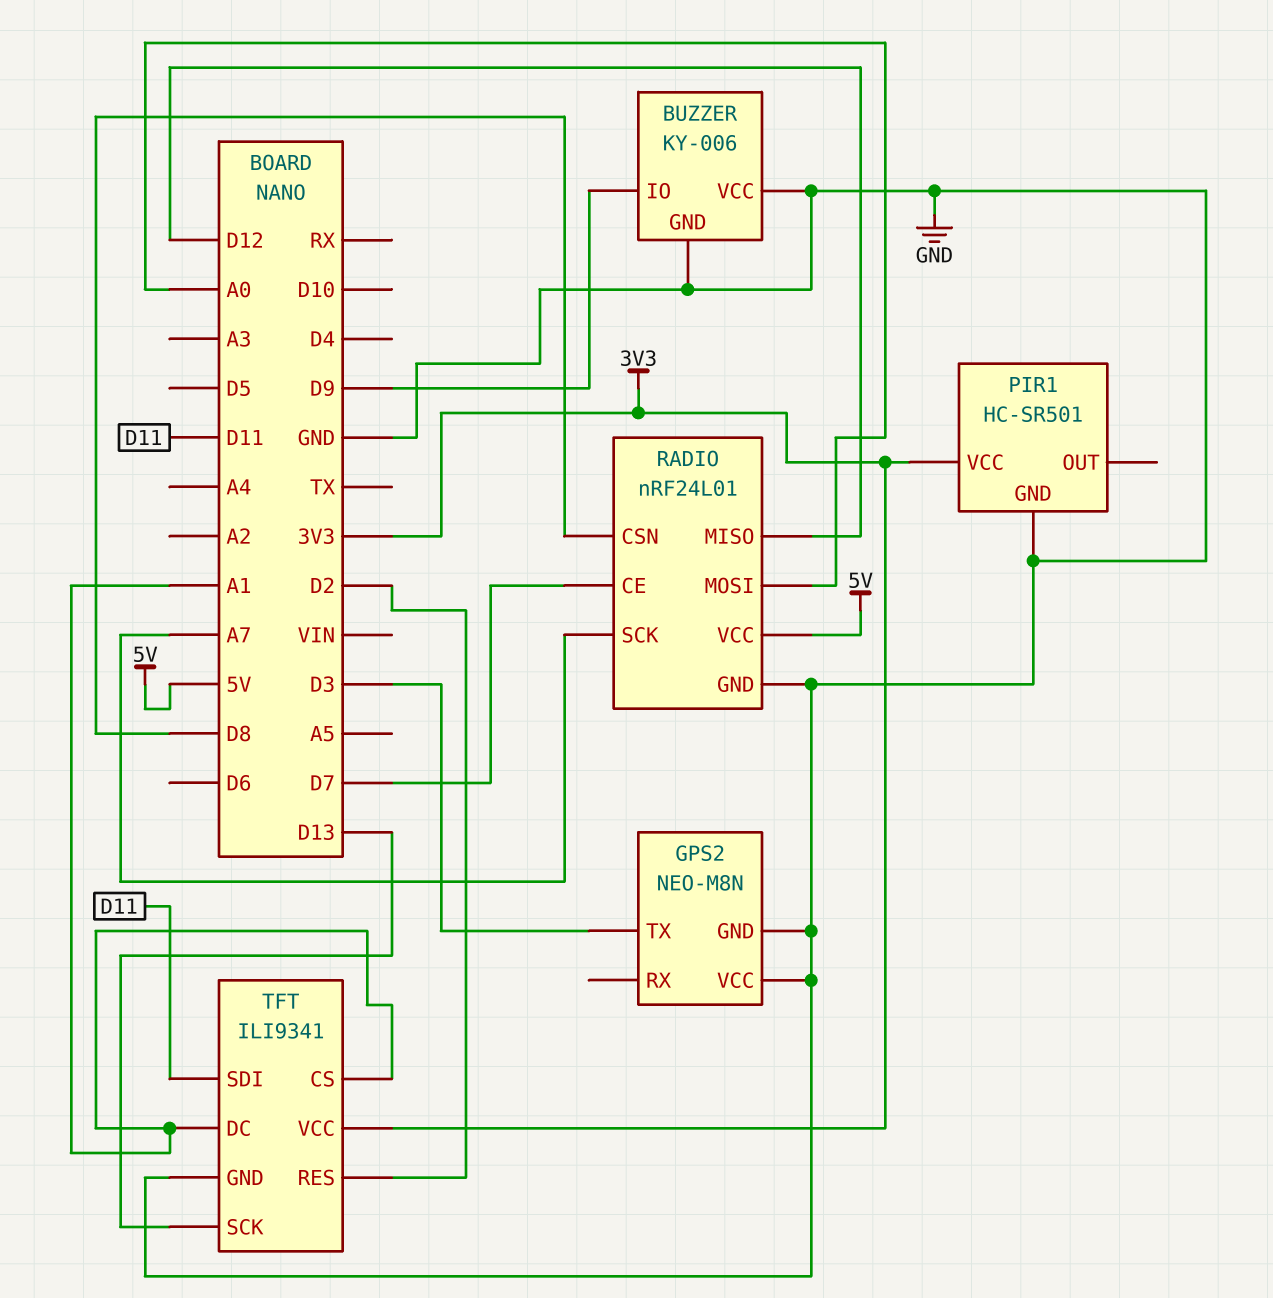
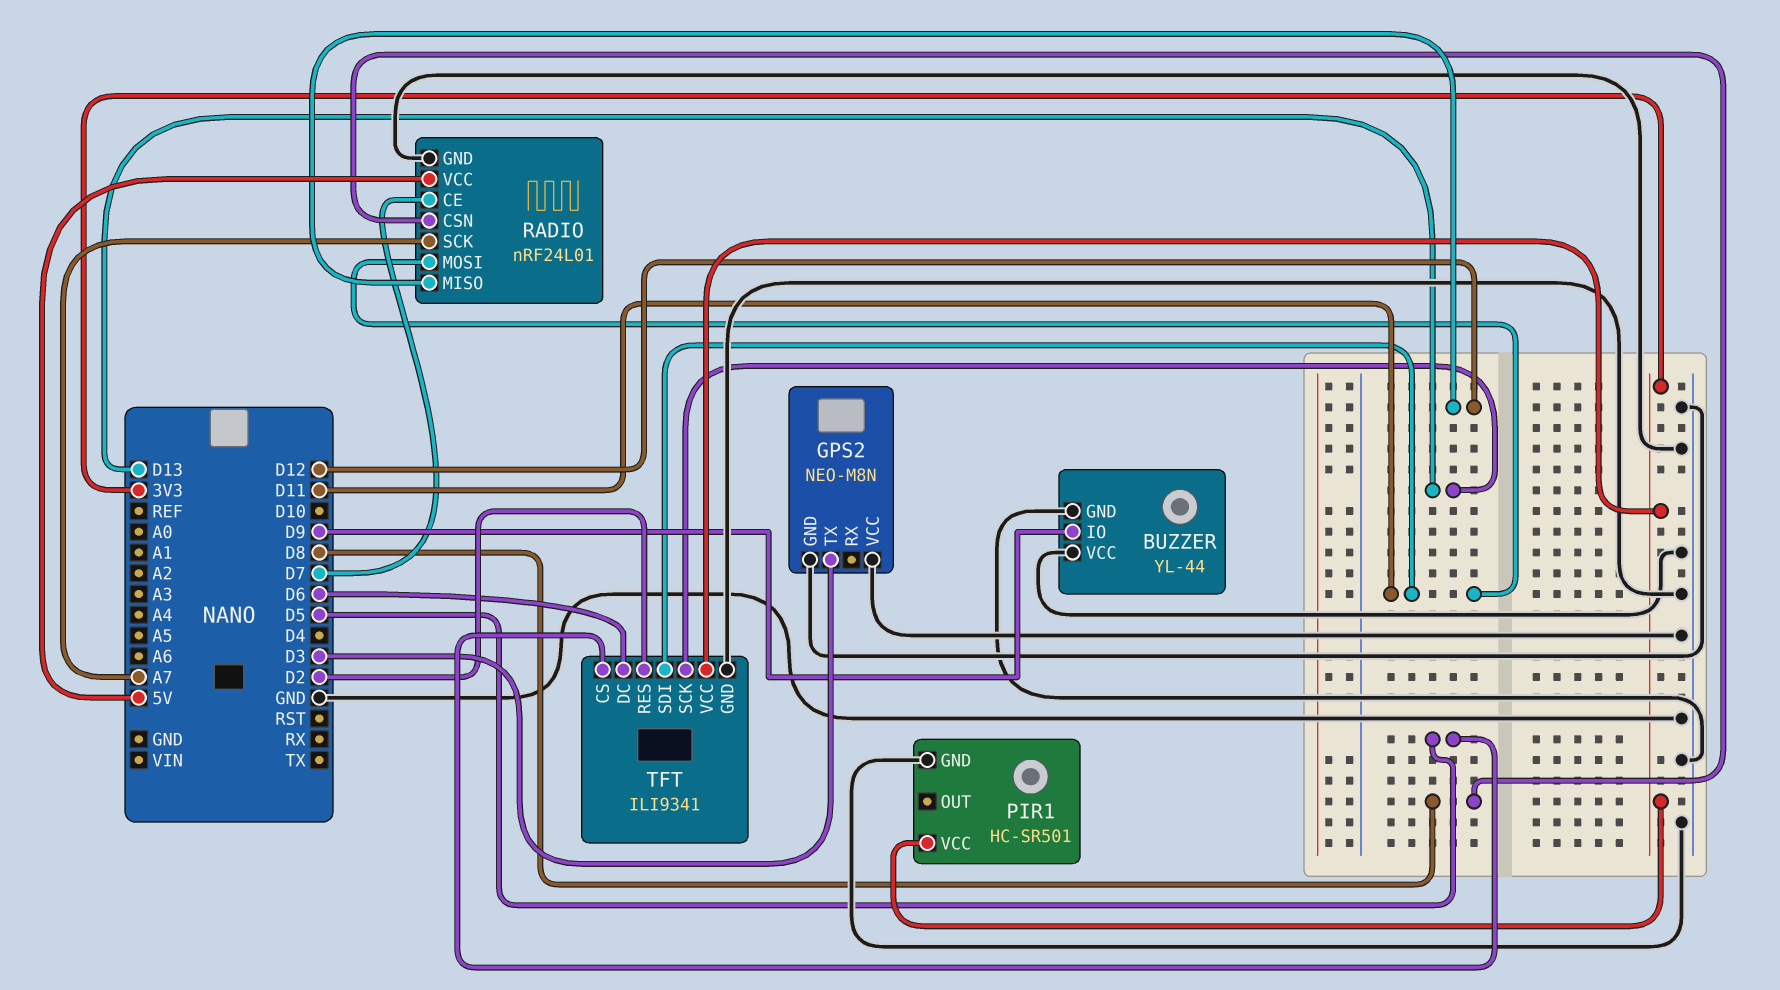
BUZZER: KY-006 -> YL-44
RADIO pin MOSI: A0 -> D11
TFT pin CS: A1 -> D5
TFT pin DC: A1 -> D6

